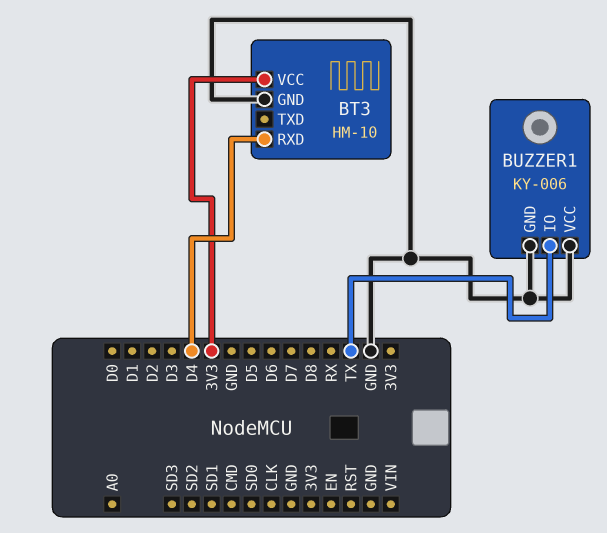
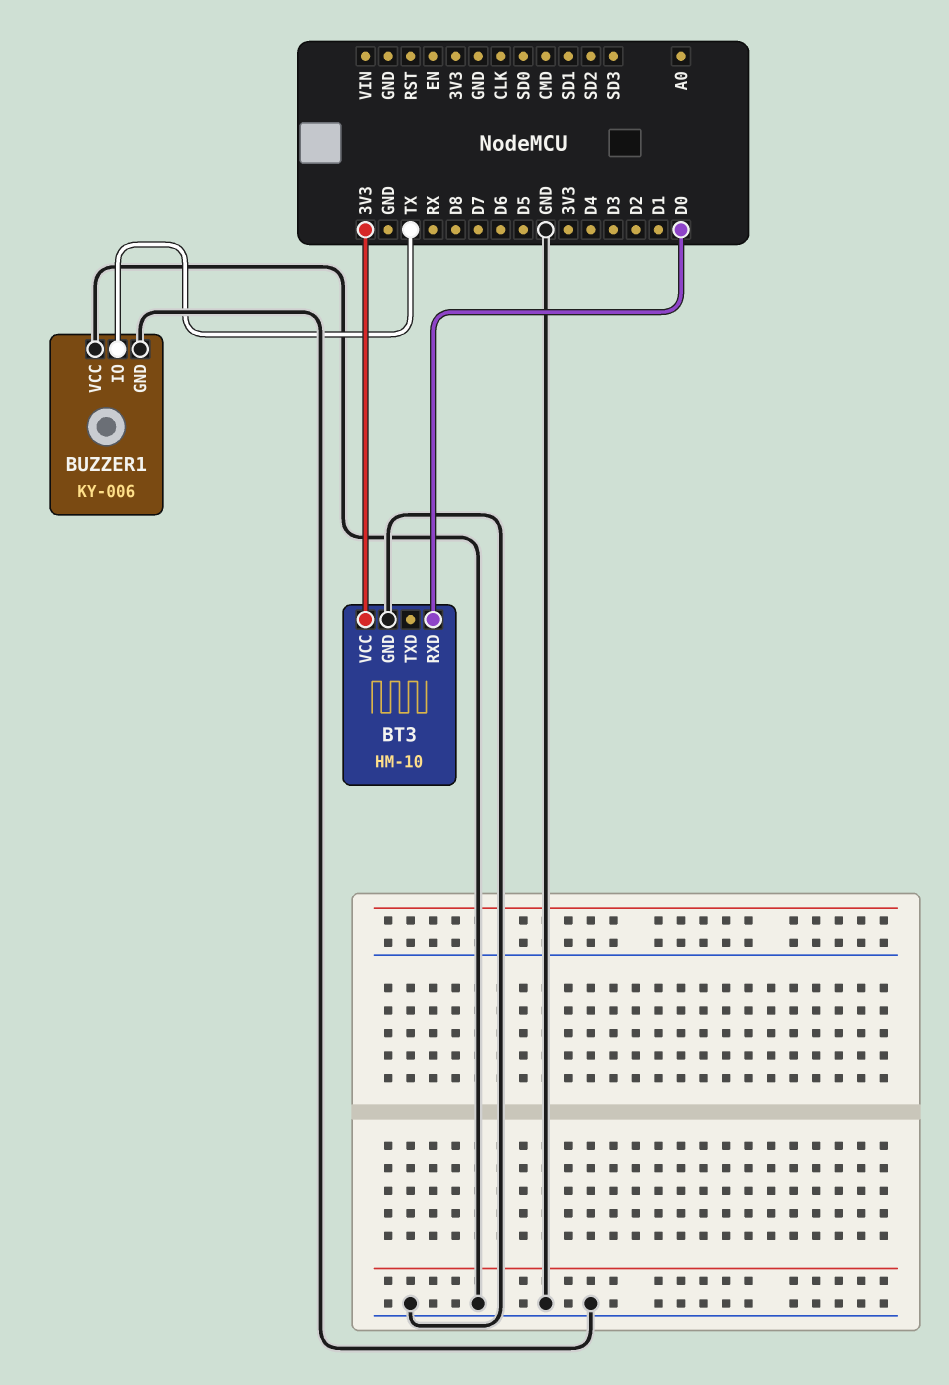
BT3 pin RXD: D4 -> D0

